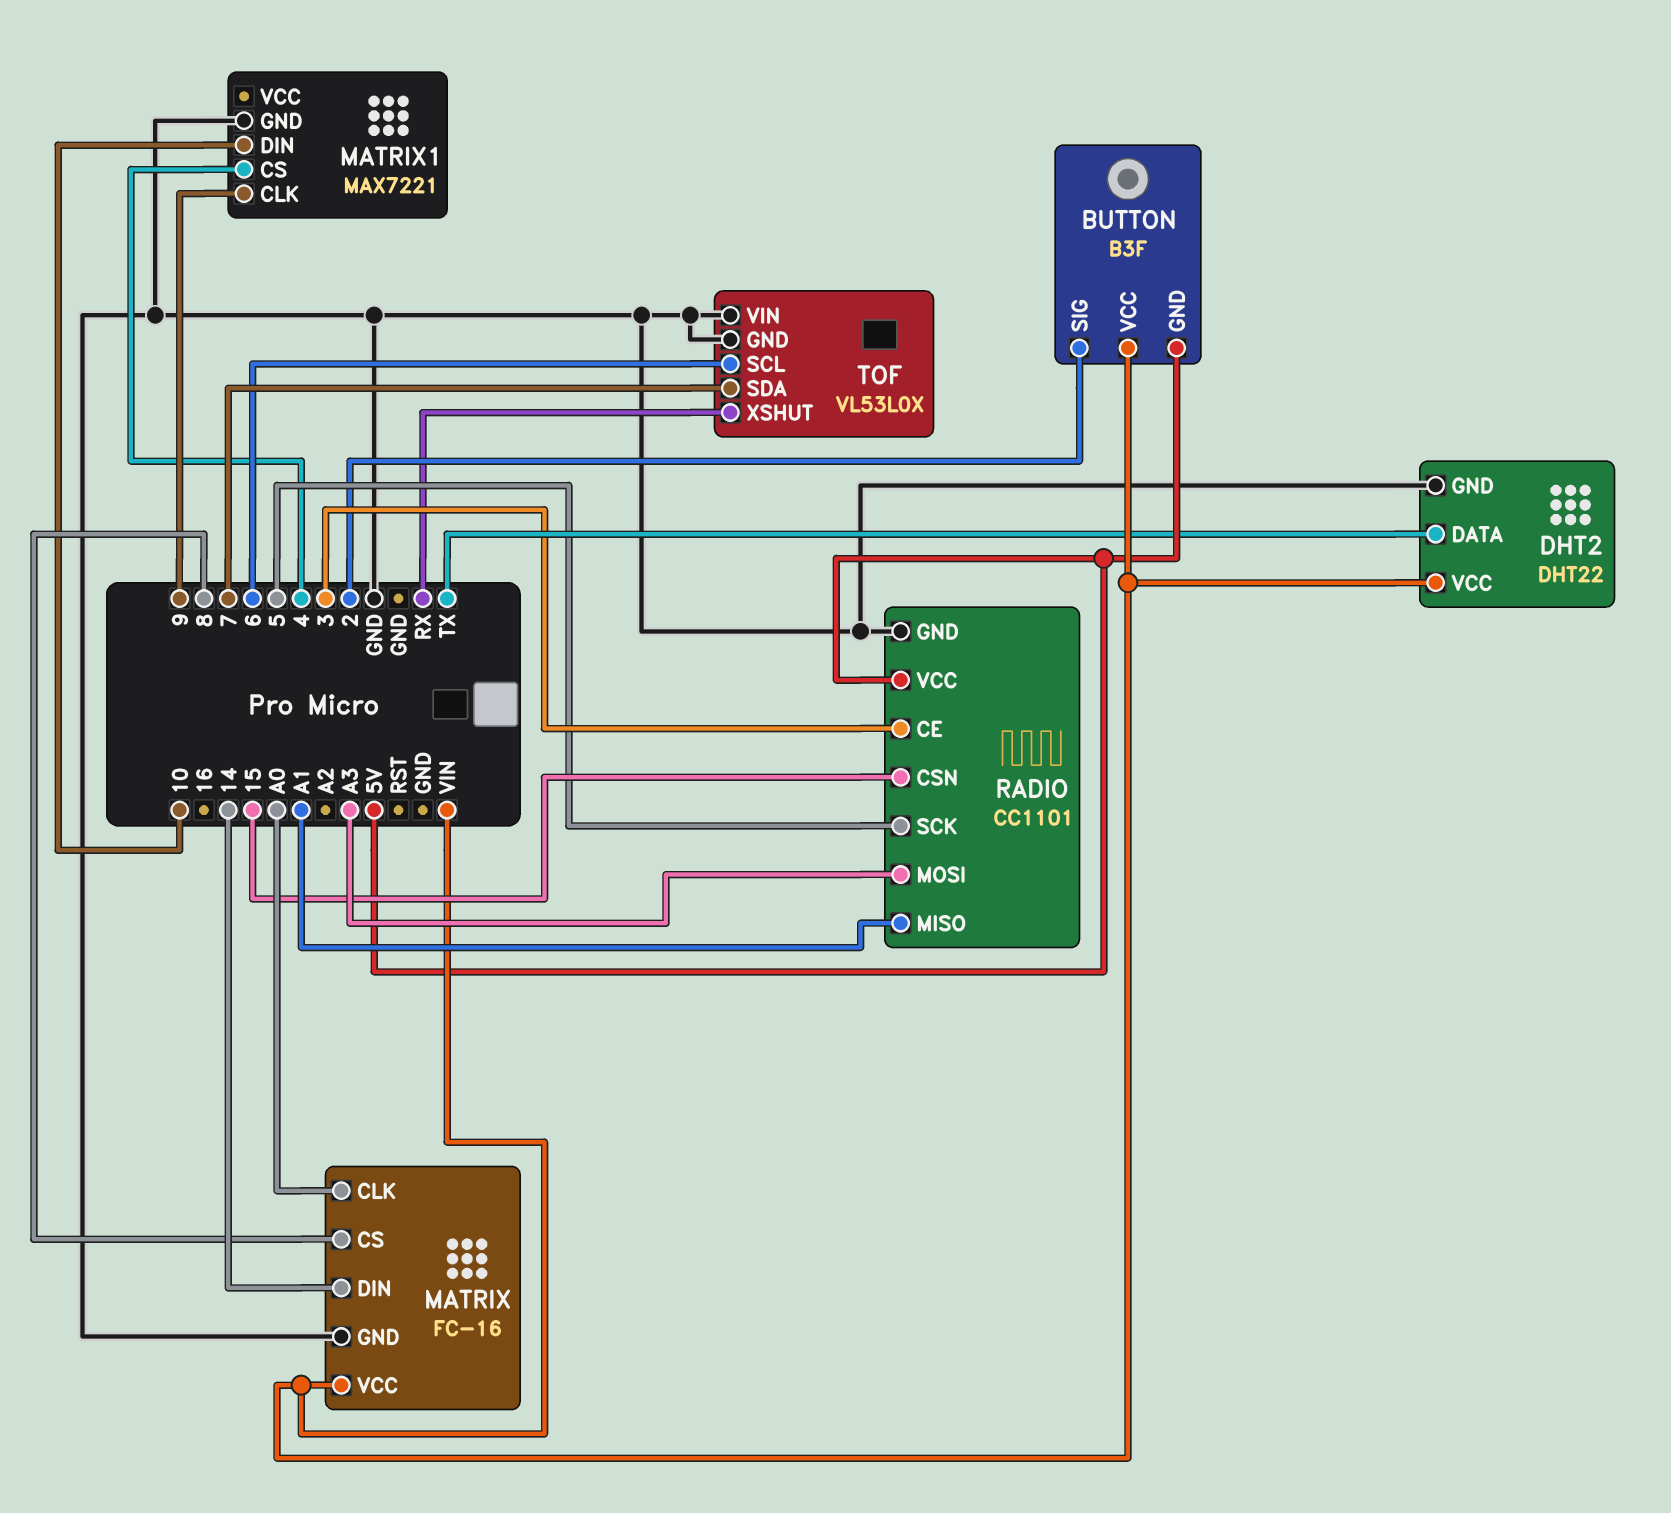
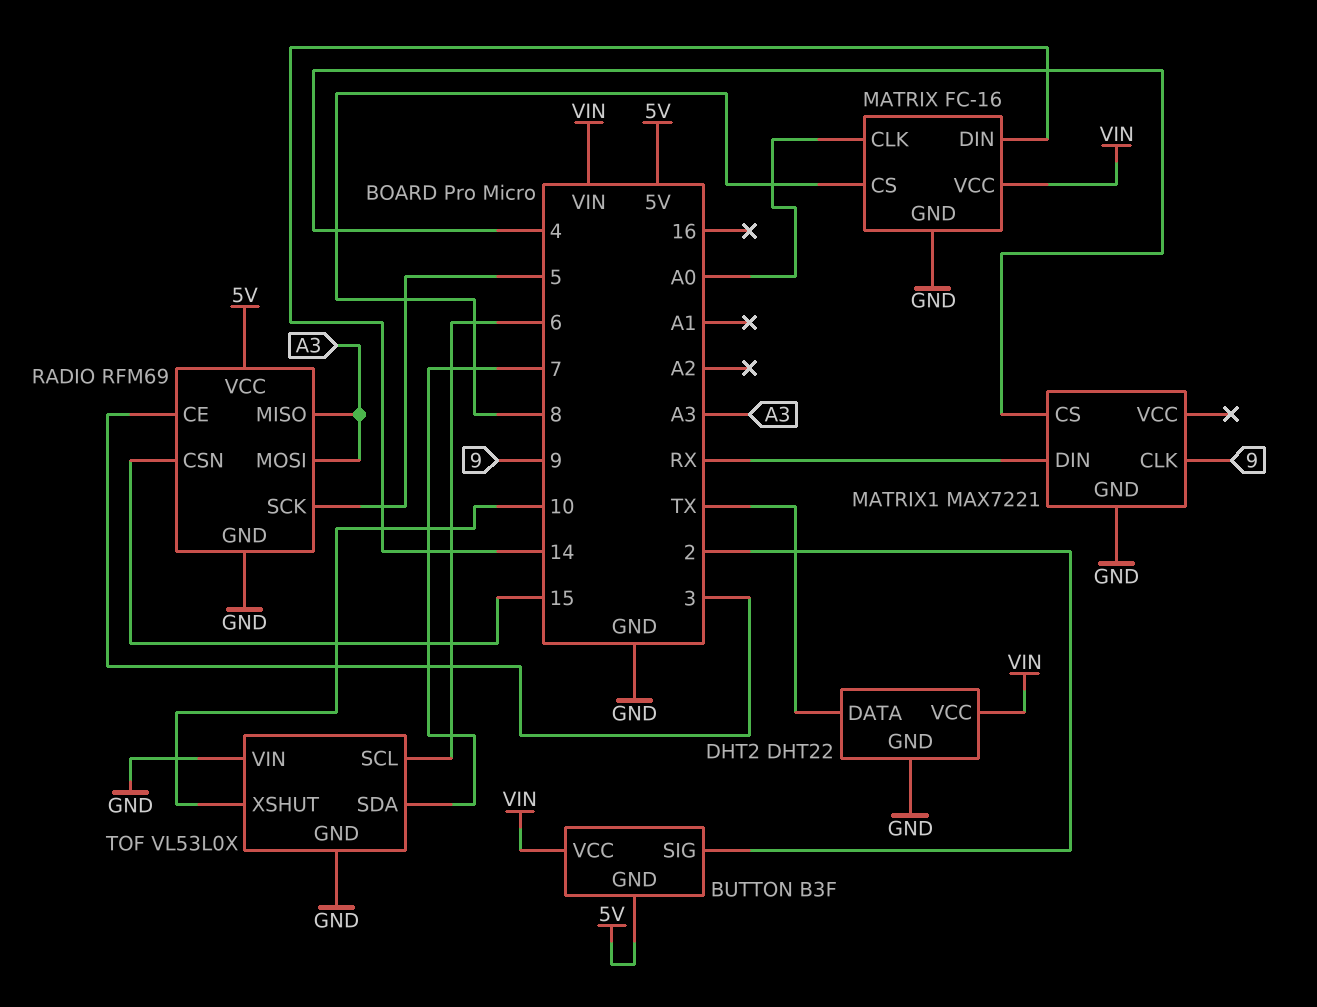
MATRIX1 pin DIN: 10 -> RX
RADIO: CC1101 -> RFM69
RADIO pin MISO: A1 -> A3
TOF pin XSHUT: RX -> 10

